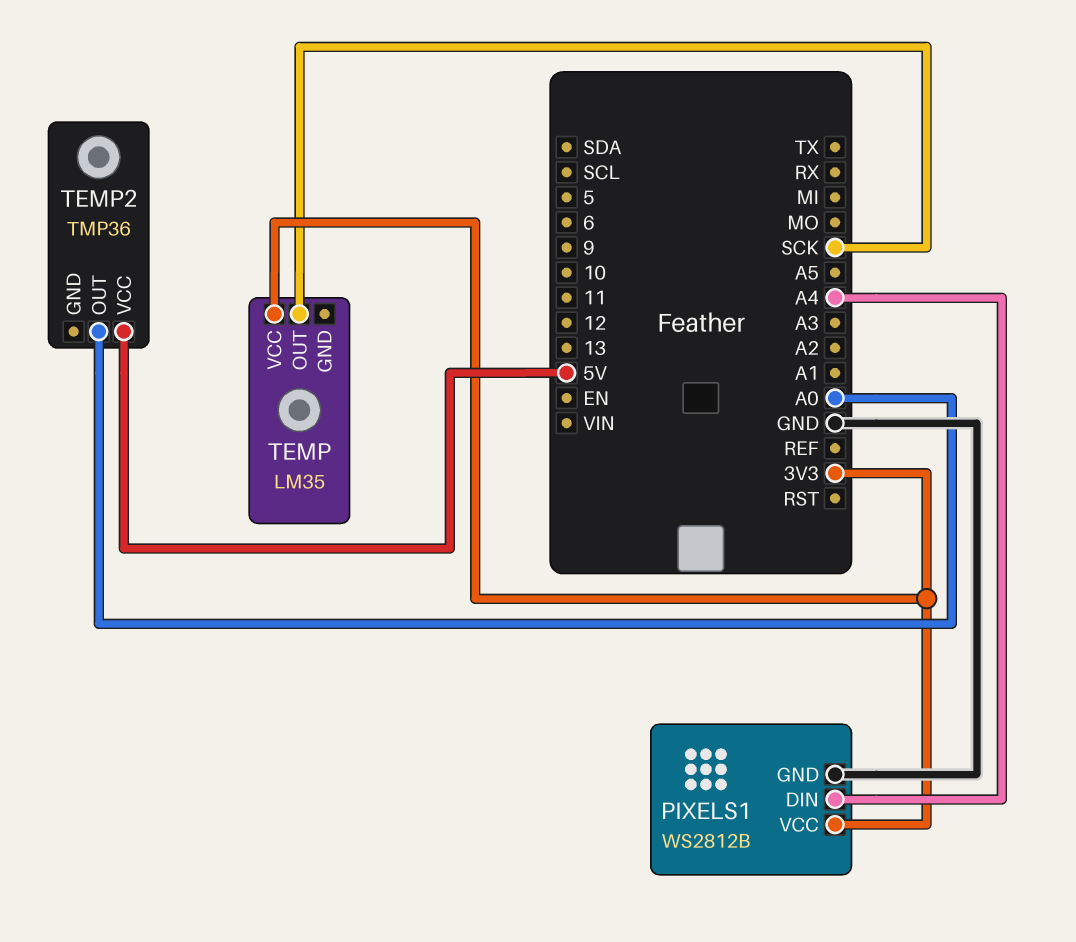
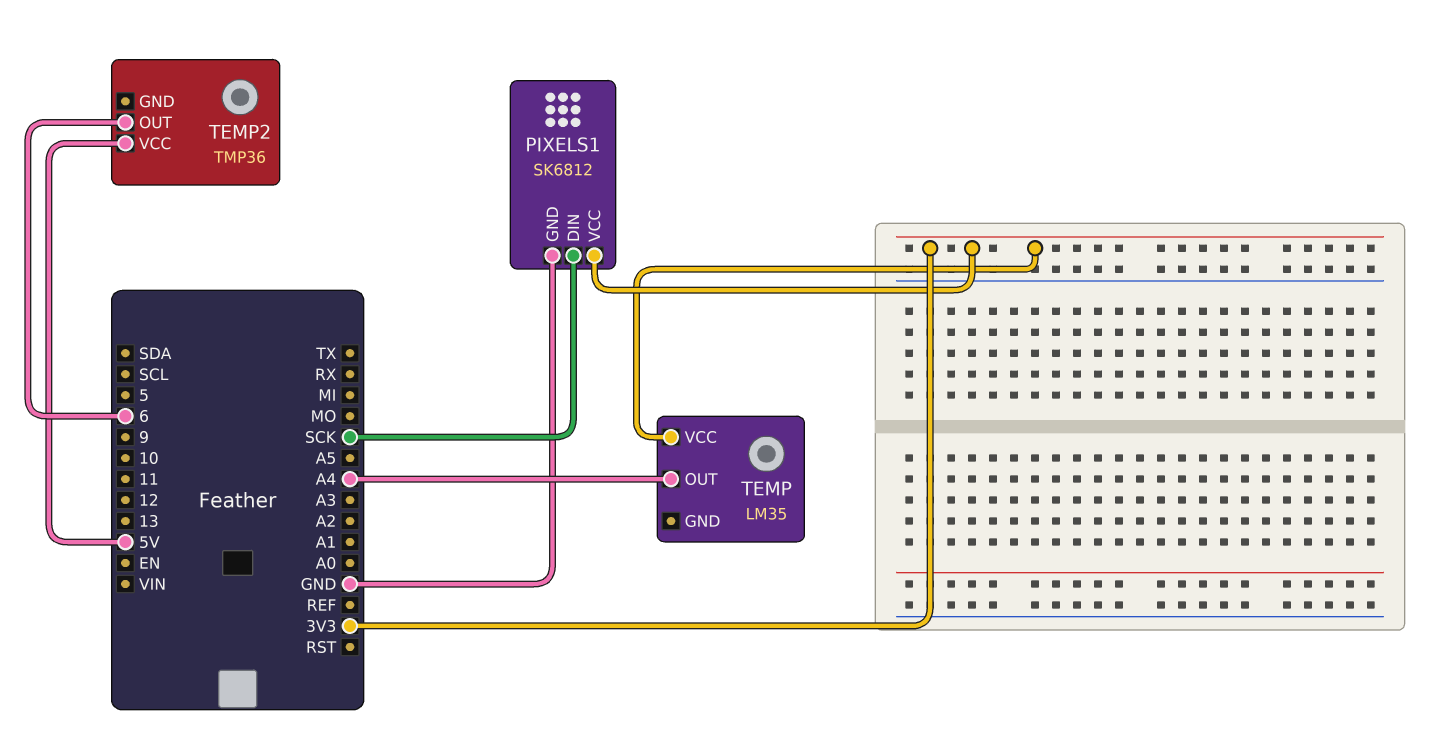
PIXELS1: WS2812B -> SK6812
PIXELS1 pin DIN: A4 -> SCK
TEMP pin OUT: SCK -> A4
TEMP2 pin OUT: A0 -> 6

